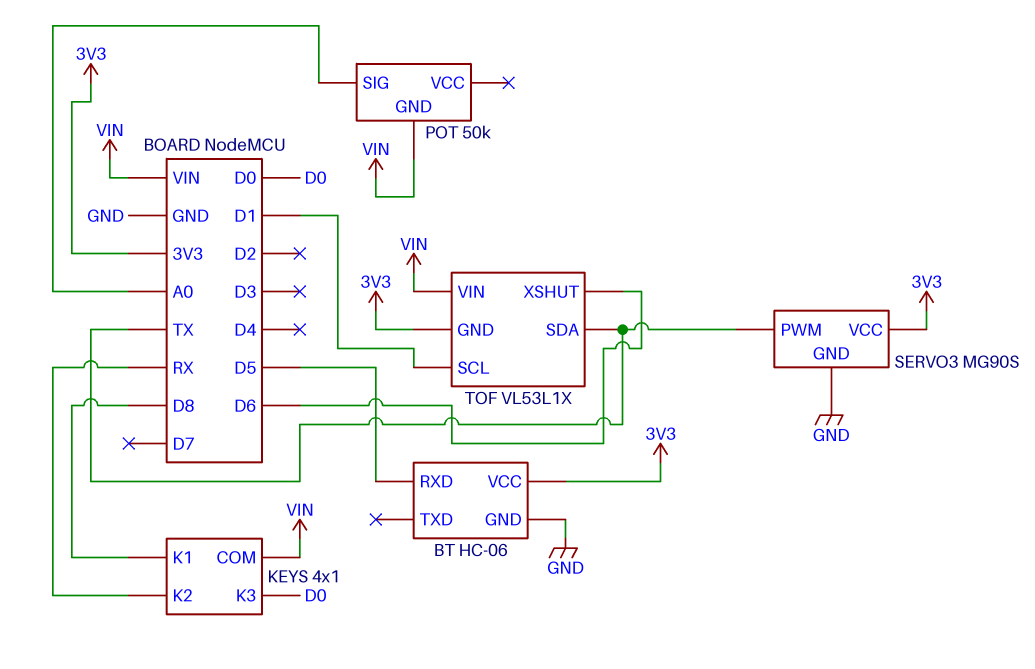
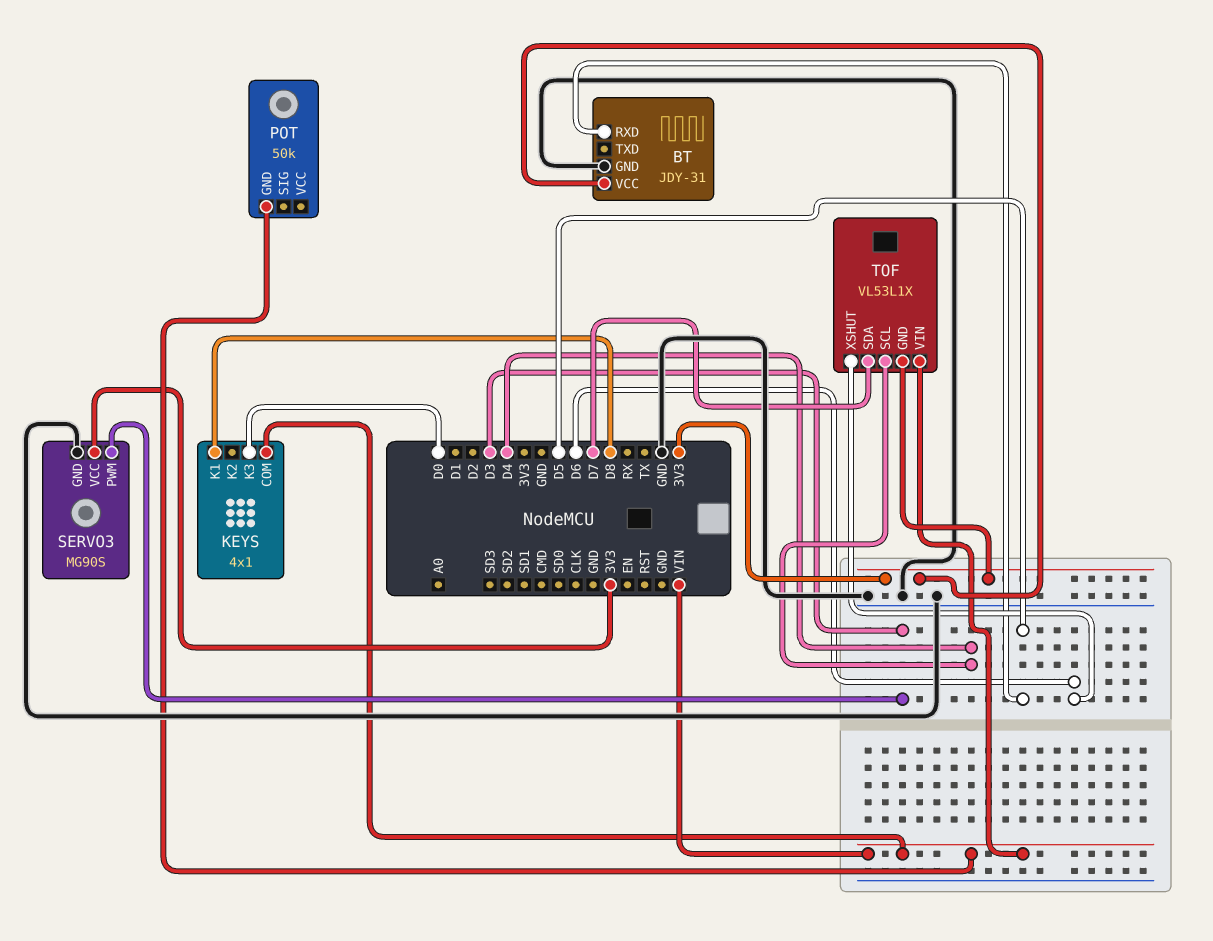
BT: HC-06 -> JDY-31
KEYS pin K2: RX -> none
POT pin SIG: A0 -> none
SERVO3 pin PWM: TX -> D3
TOF pin SCL: D1 -> D4
TOF pin SDA: TX -> D7

